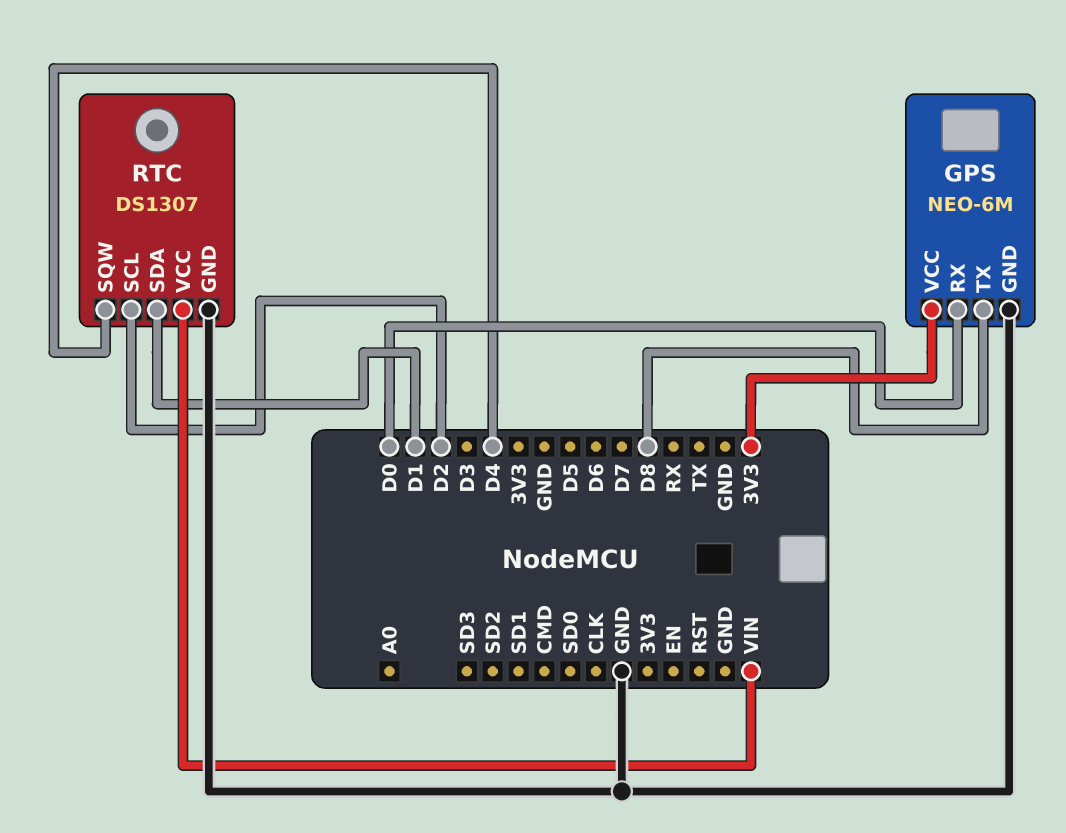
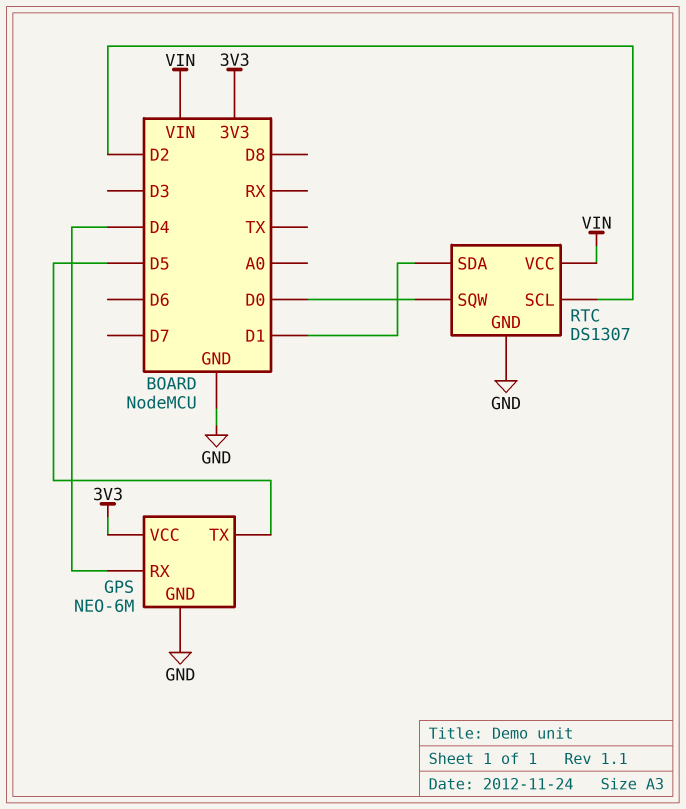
GPS pin RX: D0 -> D4
GPS pin TX: D8 -> D5
RTC pin SQW: D4 -> D0

